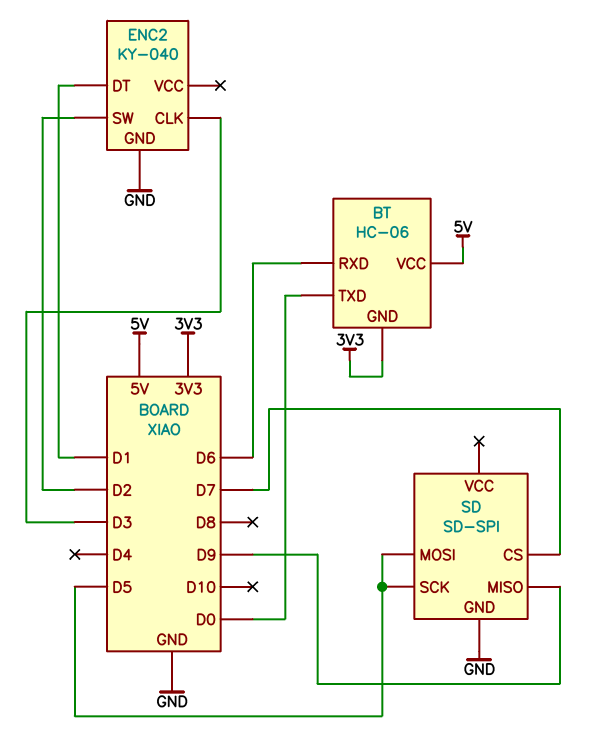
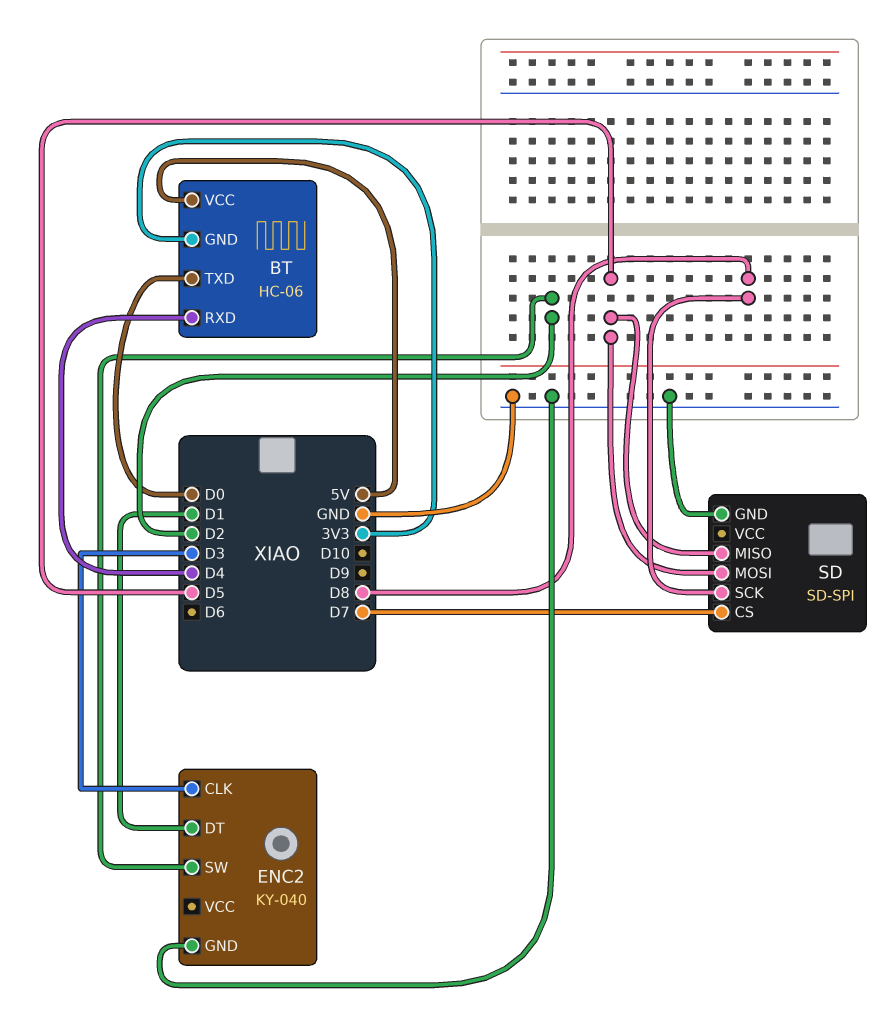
BT pin RXD: D6 -> D4
SD pin MISO: D9 -> D5
SD pin SCK: D5 -> D8

